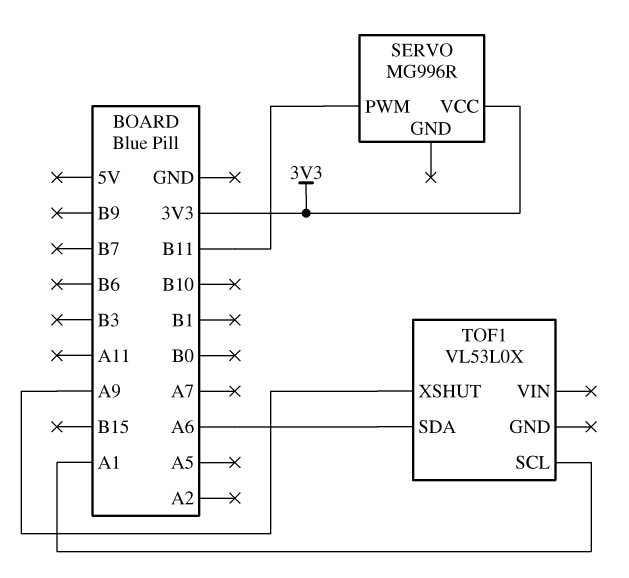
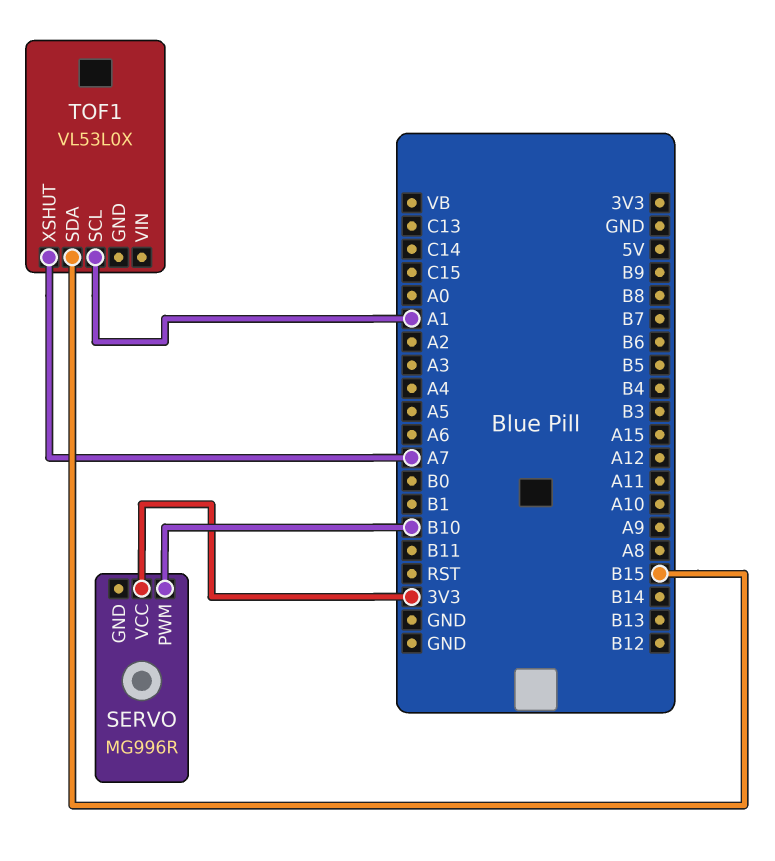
SERVO pin PWM: B11 -> B10
TOF1 pin SDA: A6 -> B15
TOF1 pin XSHUT: A9 -> A7

